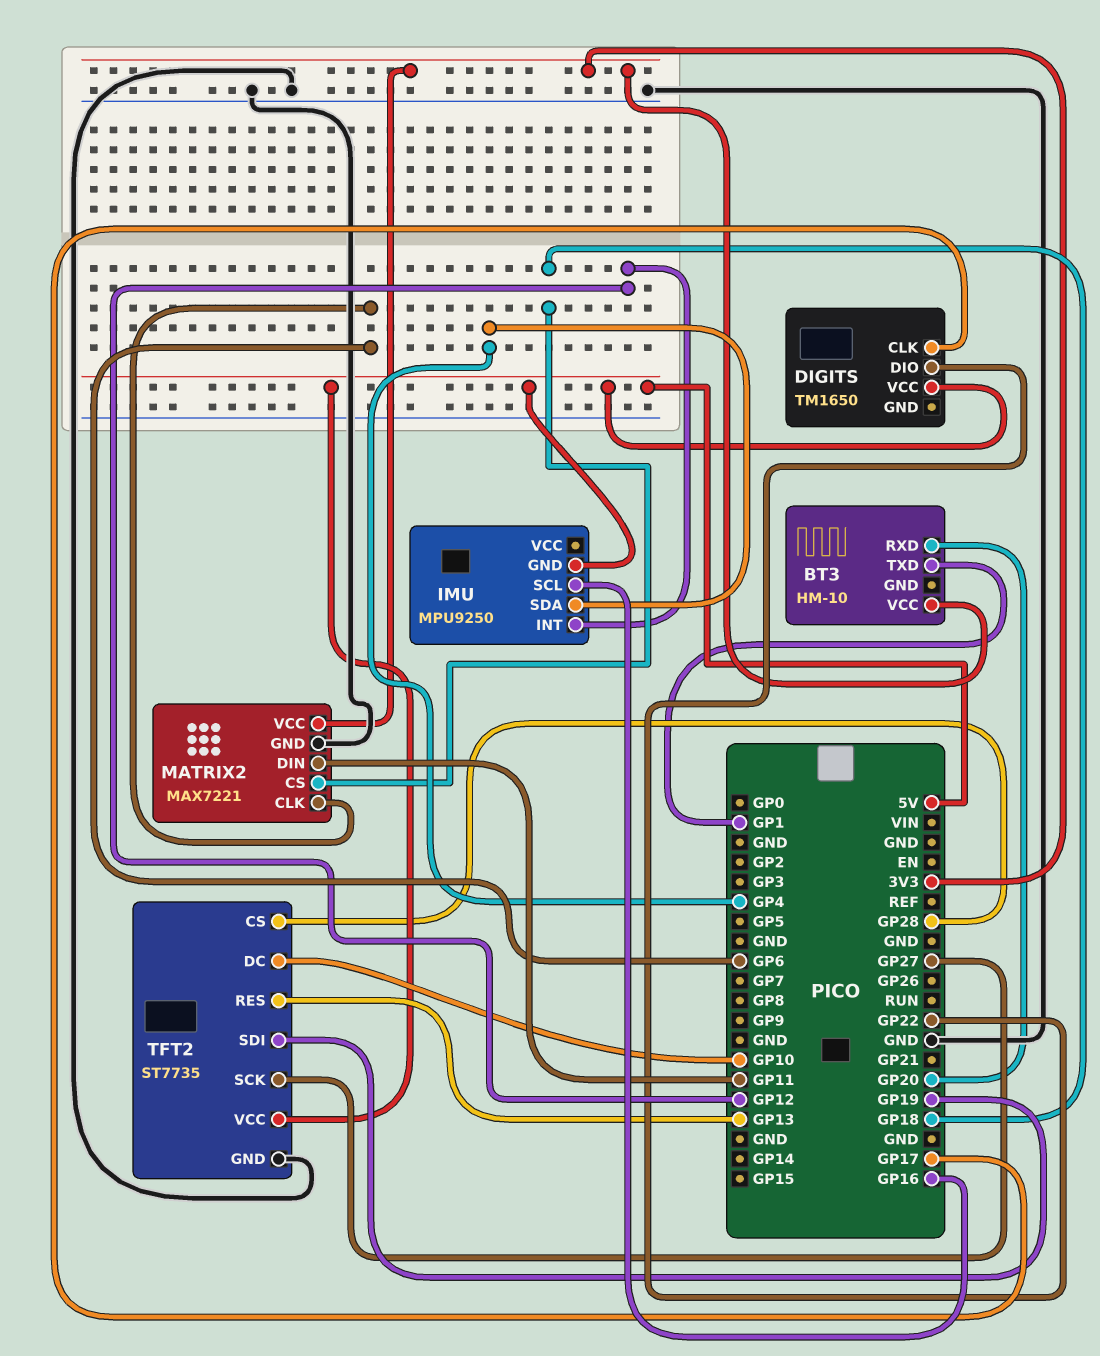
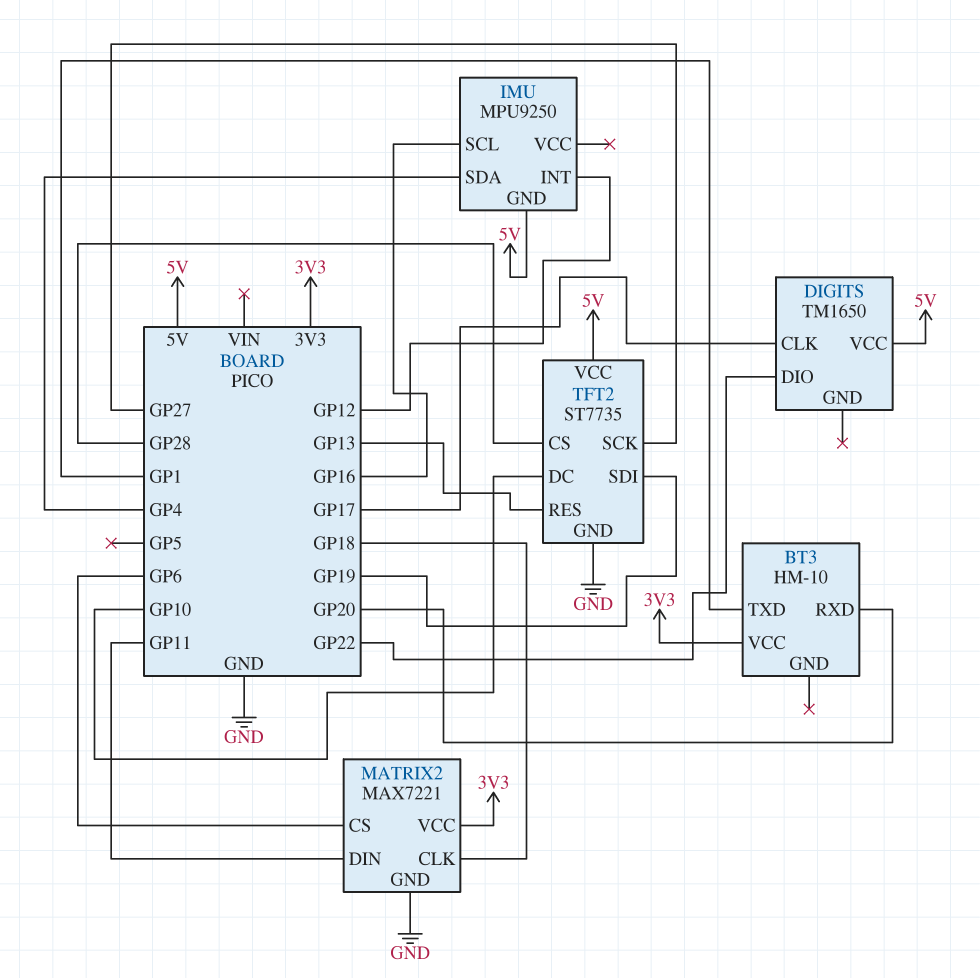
MATRIX2 pin CLK: GP6 -> GP18
MATRIX2 pin CS: GP18 -> GP6

